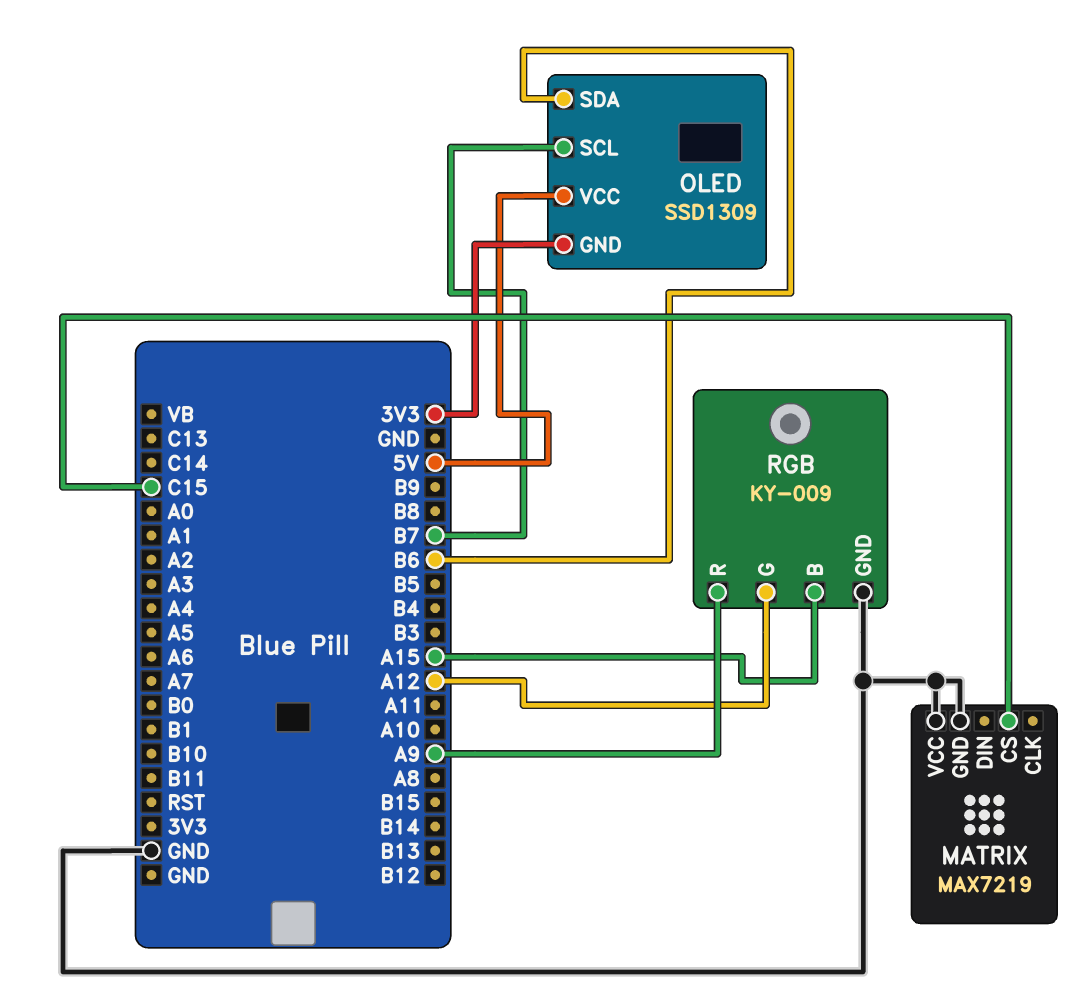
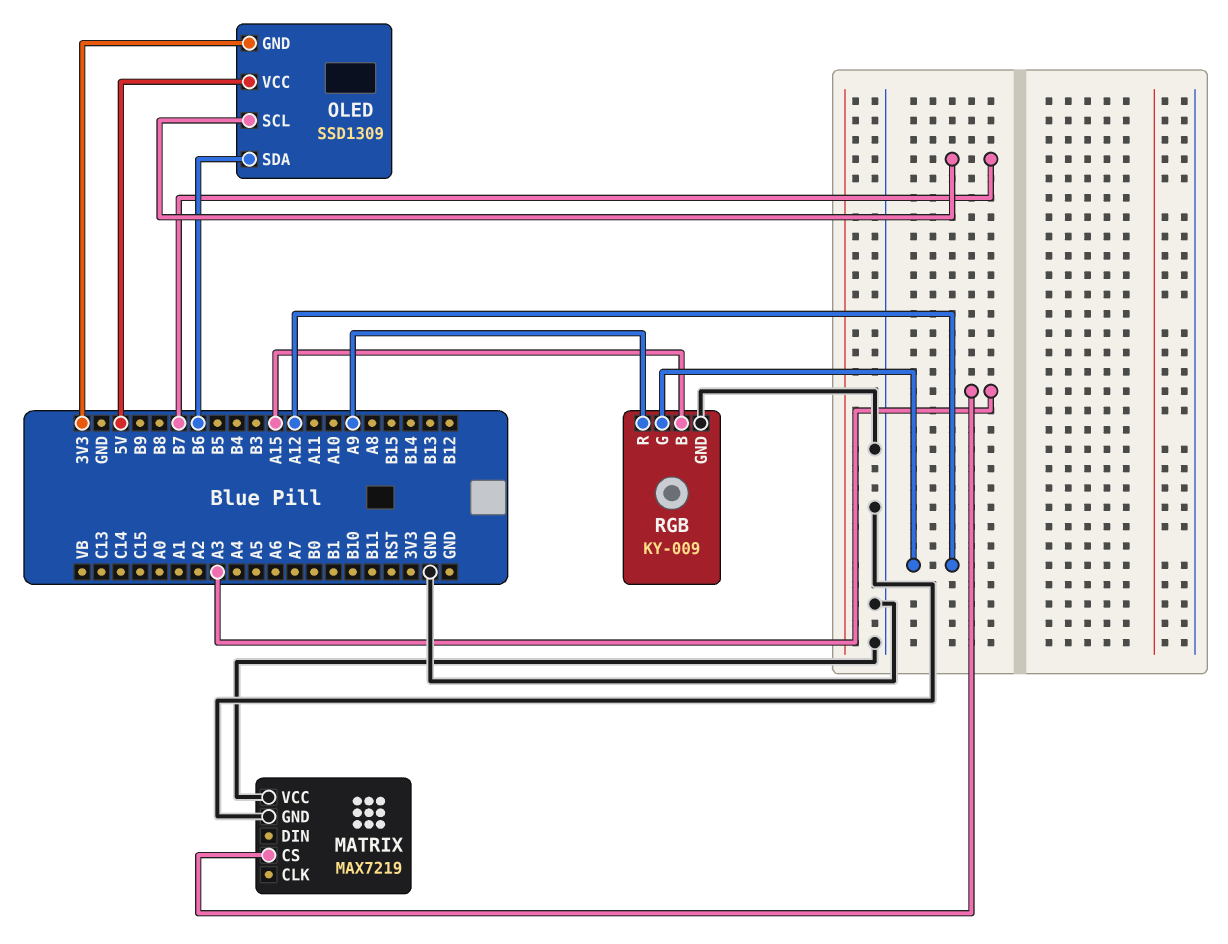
MATRIX pin CS: C15 -> A3

